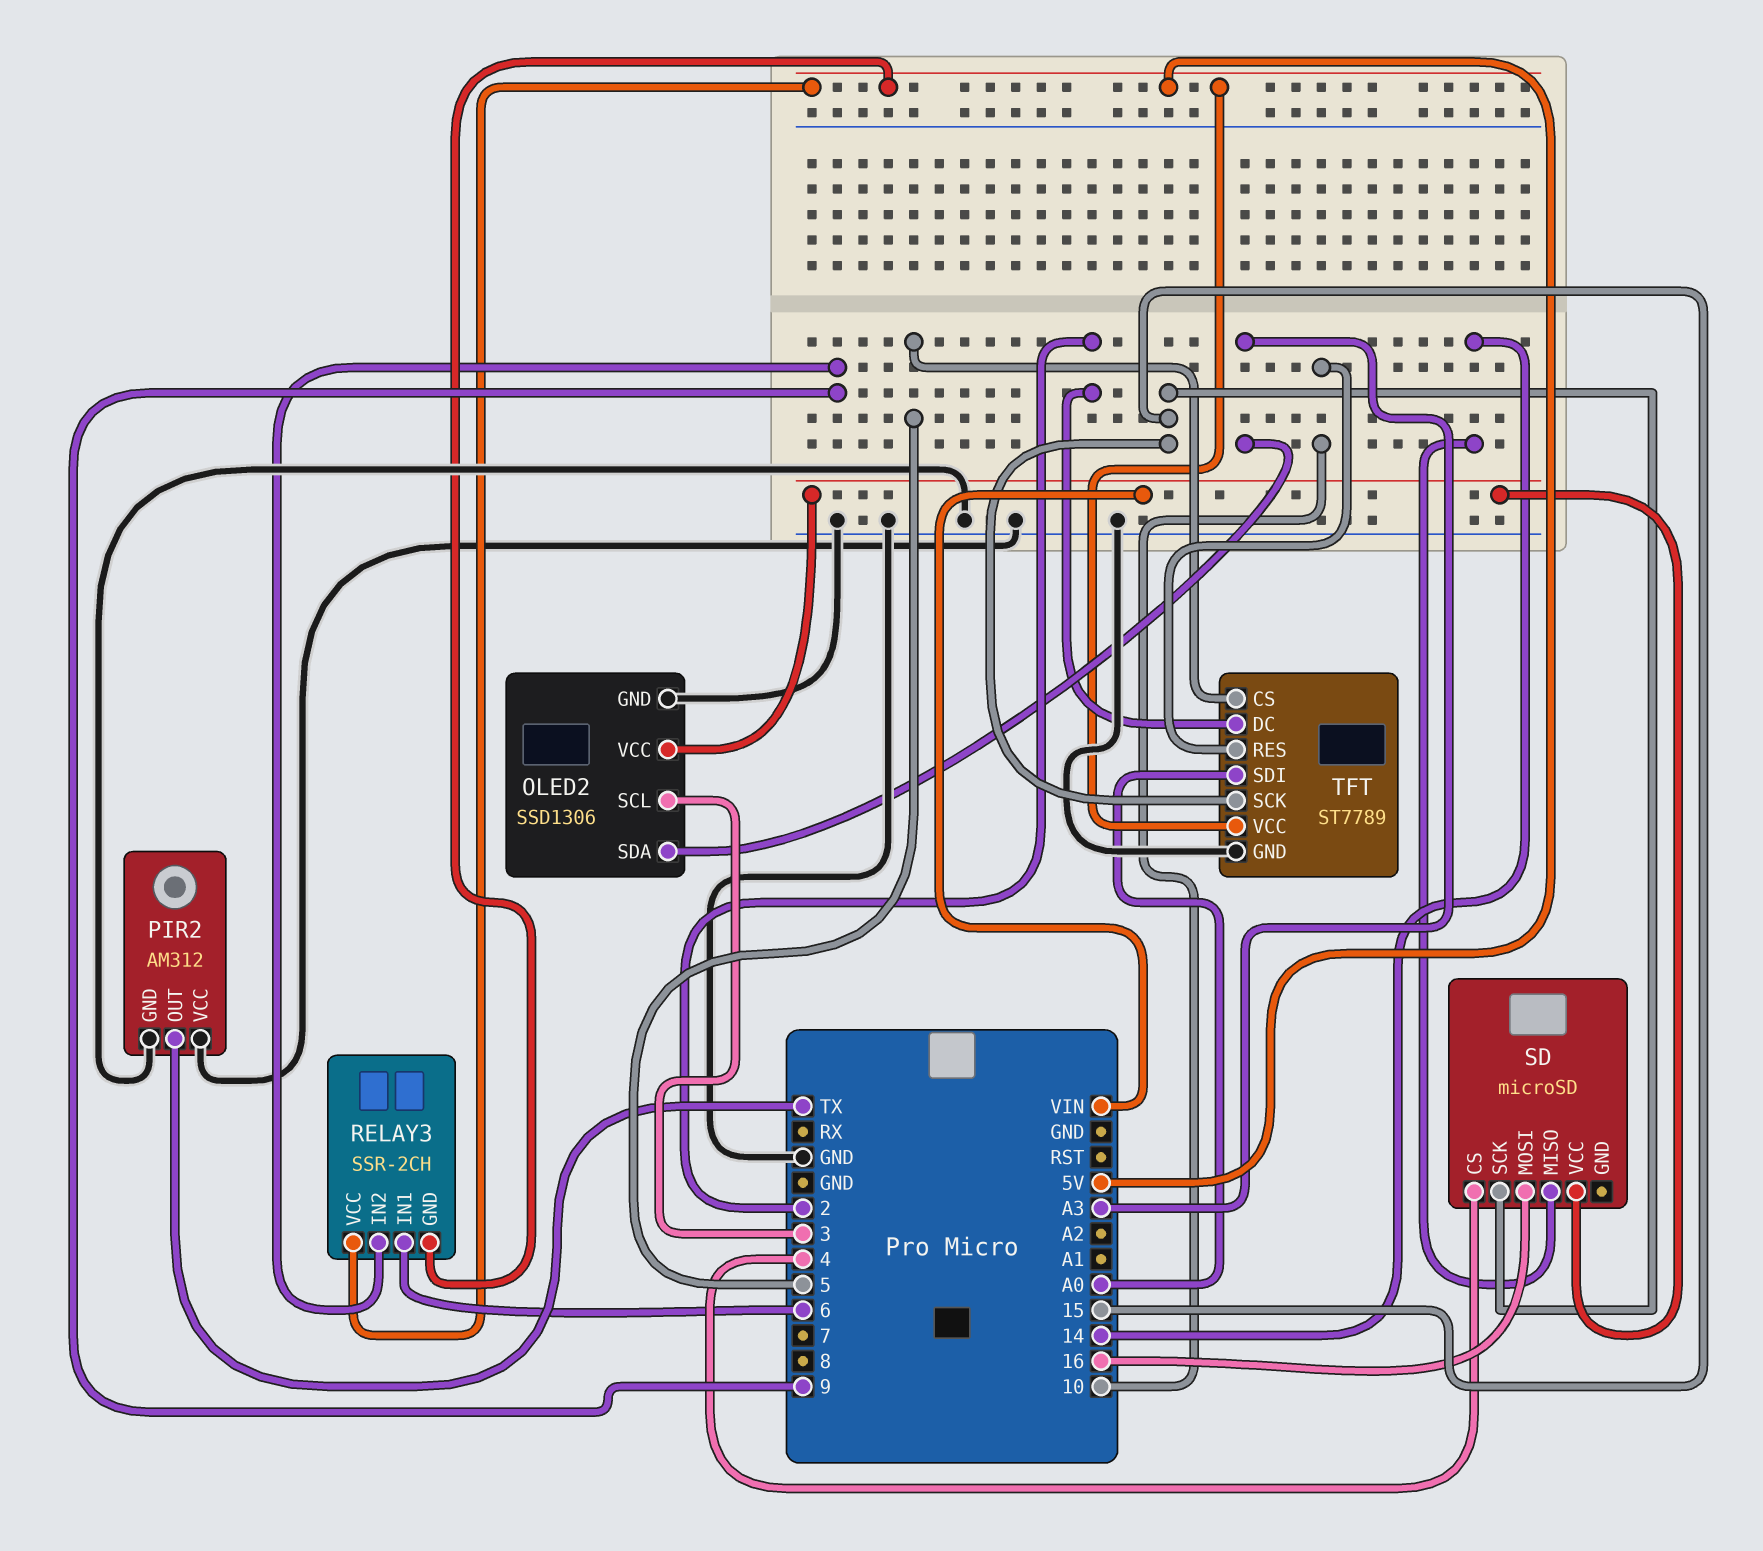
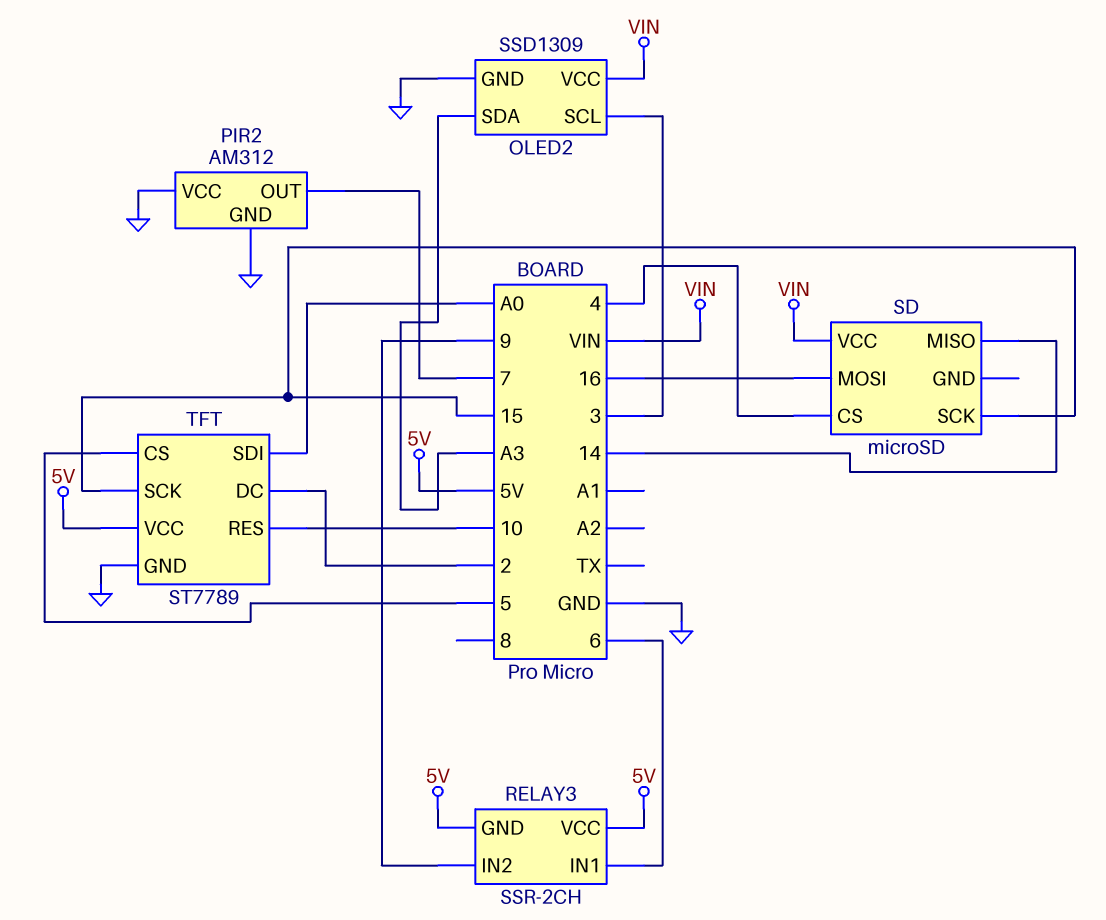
OLED2: SSD1306 -> SSD1309
PIR2 pin OUT: TX -> 7

